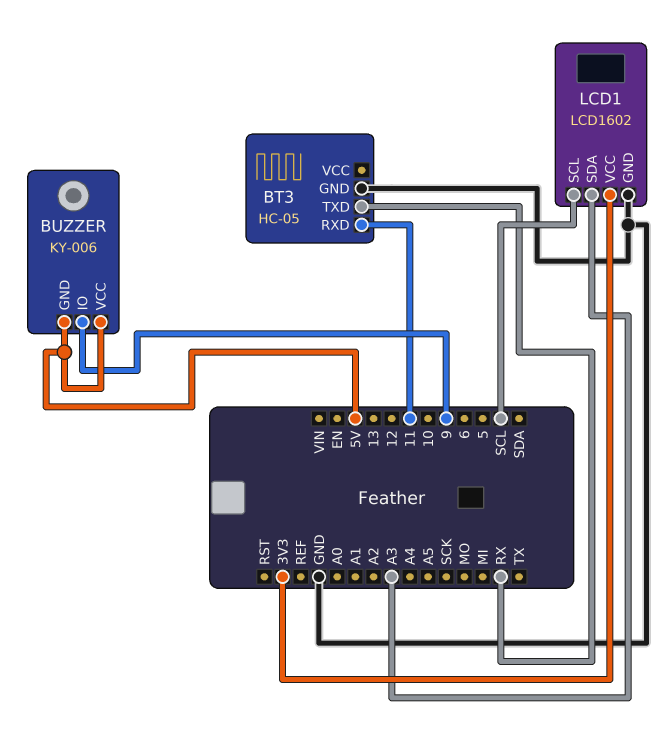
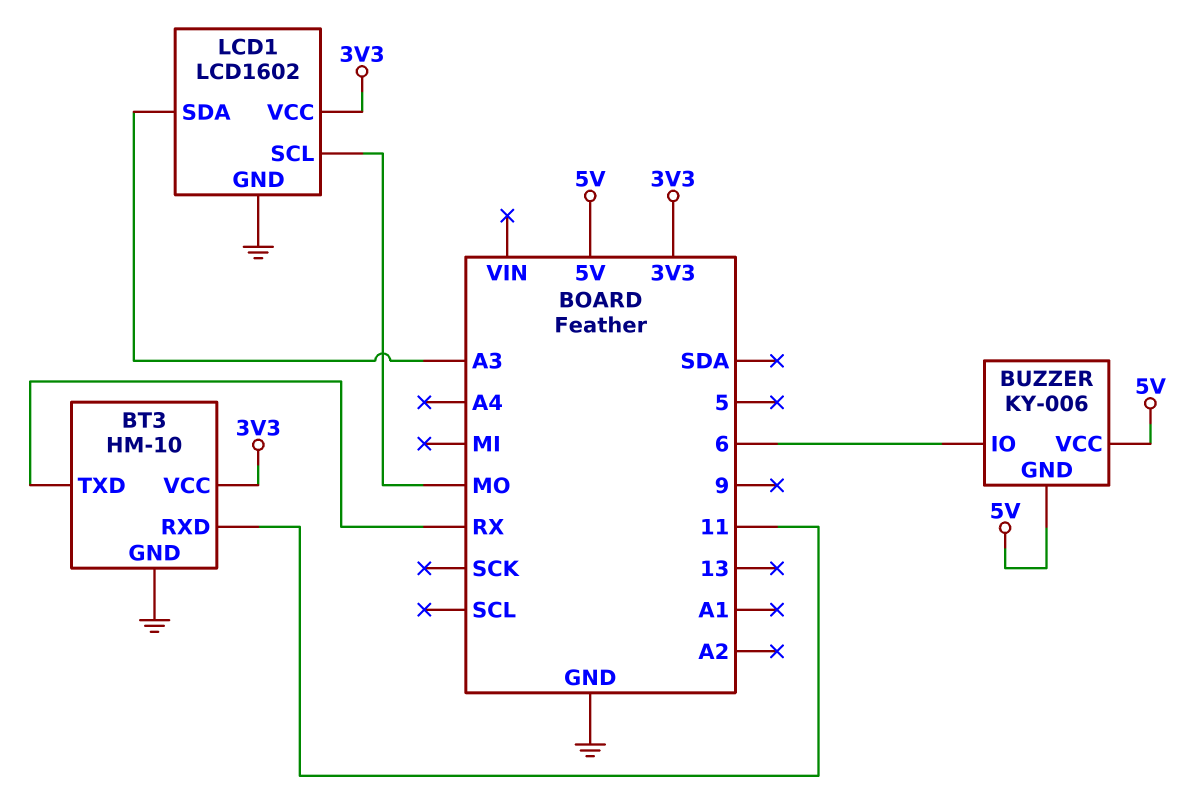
BT3: HC-05 -> HM-10
BT3 pin VCC: none -> 3V3
BUZZER pin IO: 9 -> 6
LCD1 pin SCL: SCL -> MO

